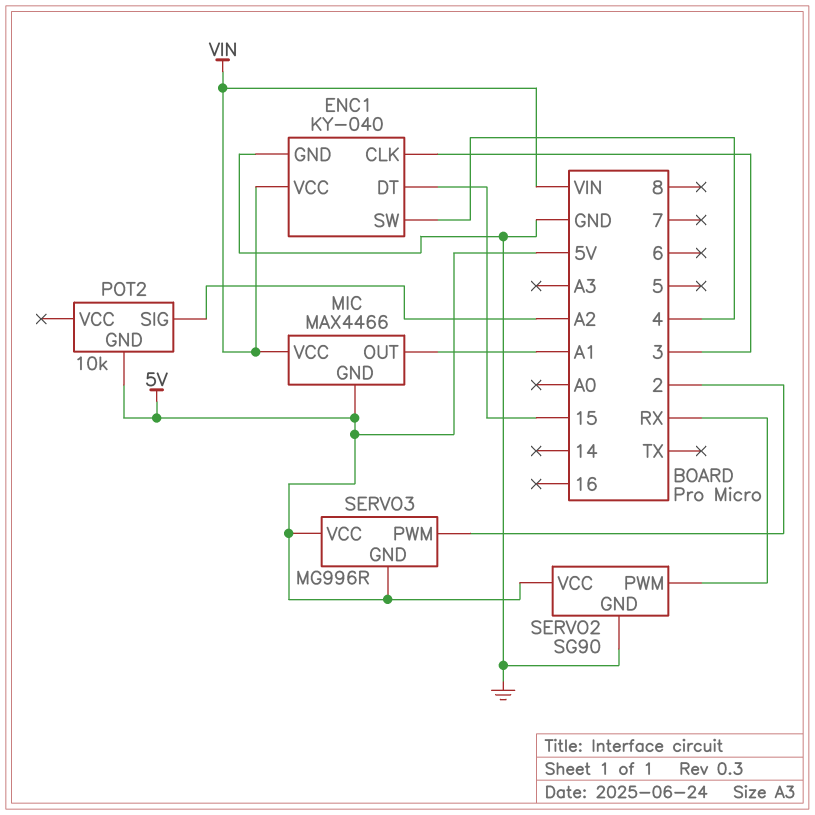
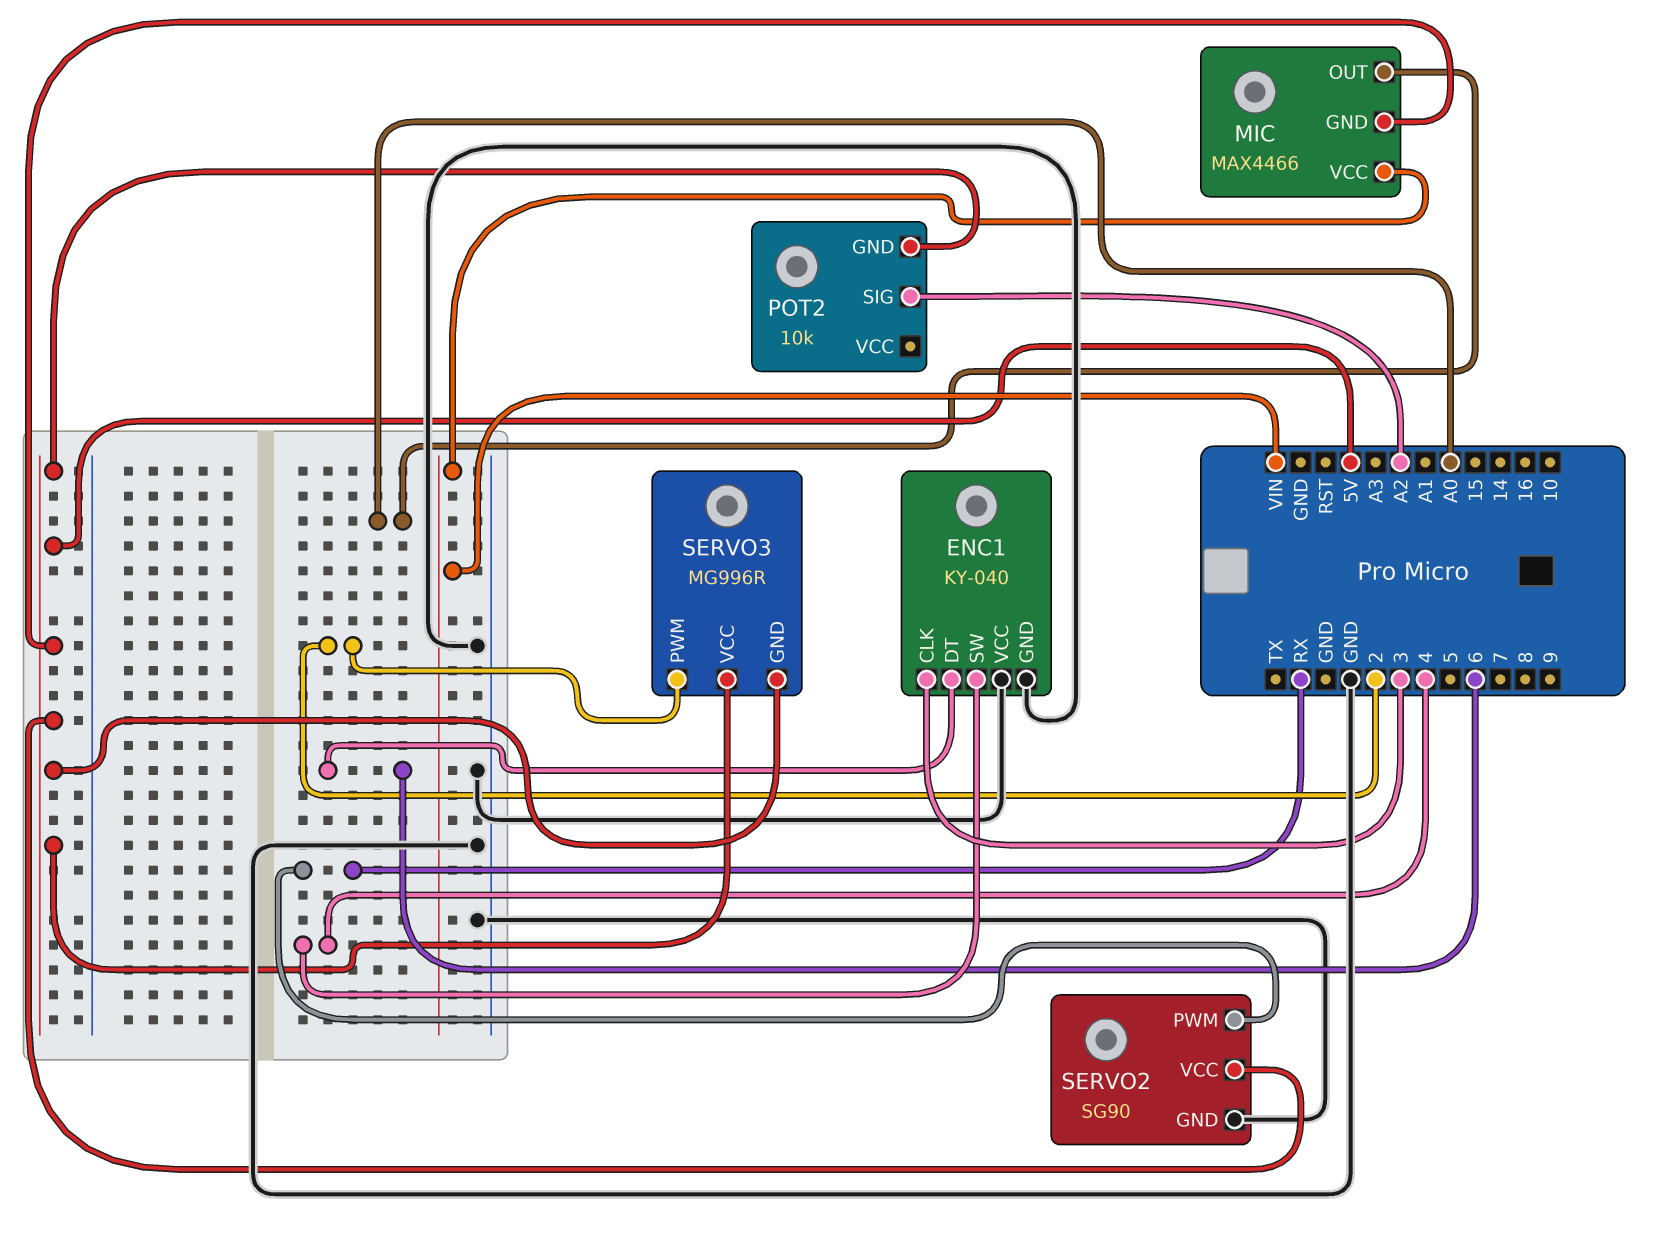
ENC1 pin DT: 15 -> 6
ENC1 pin VCC: VIN -> GND
MIC pin OUT: A1 -> A0

